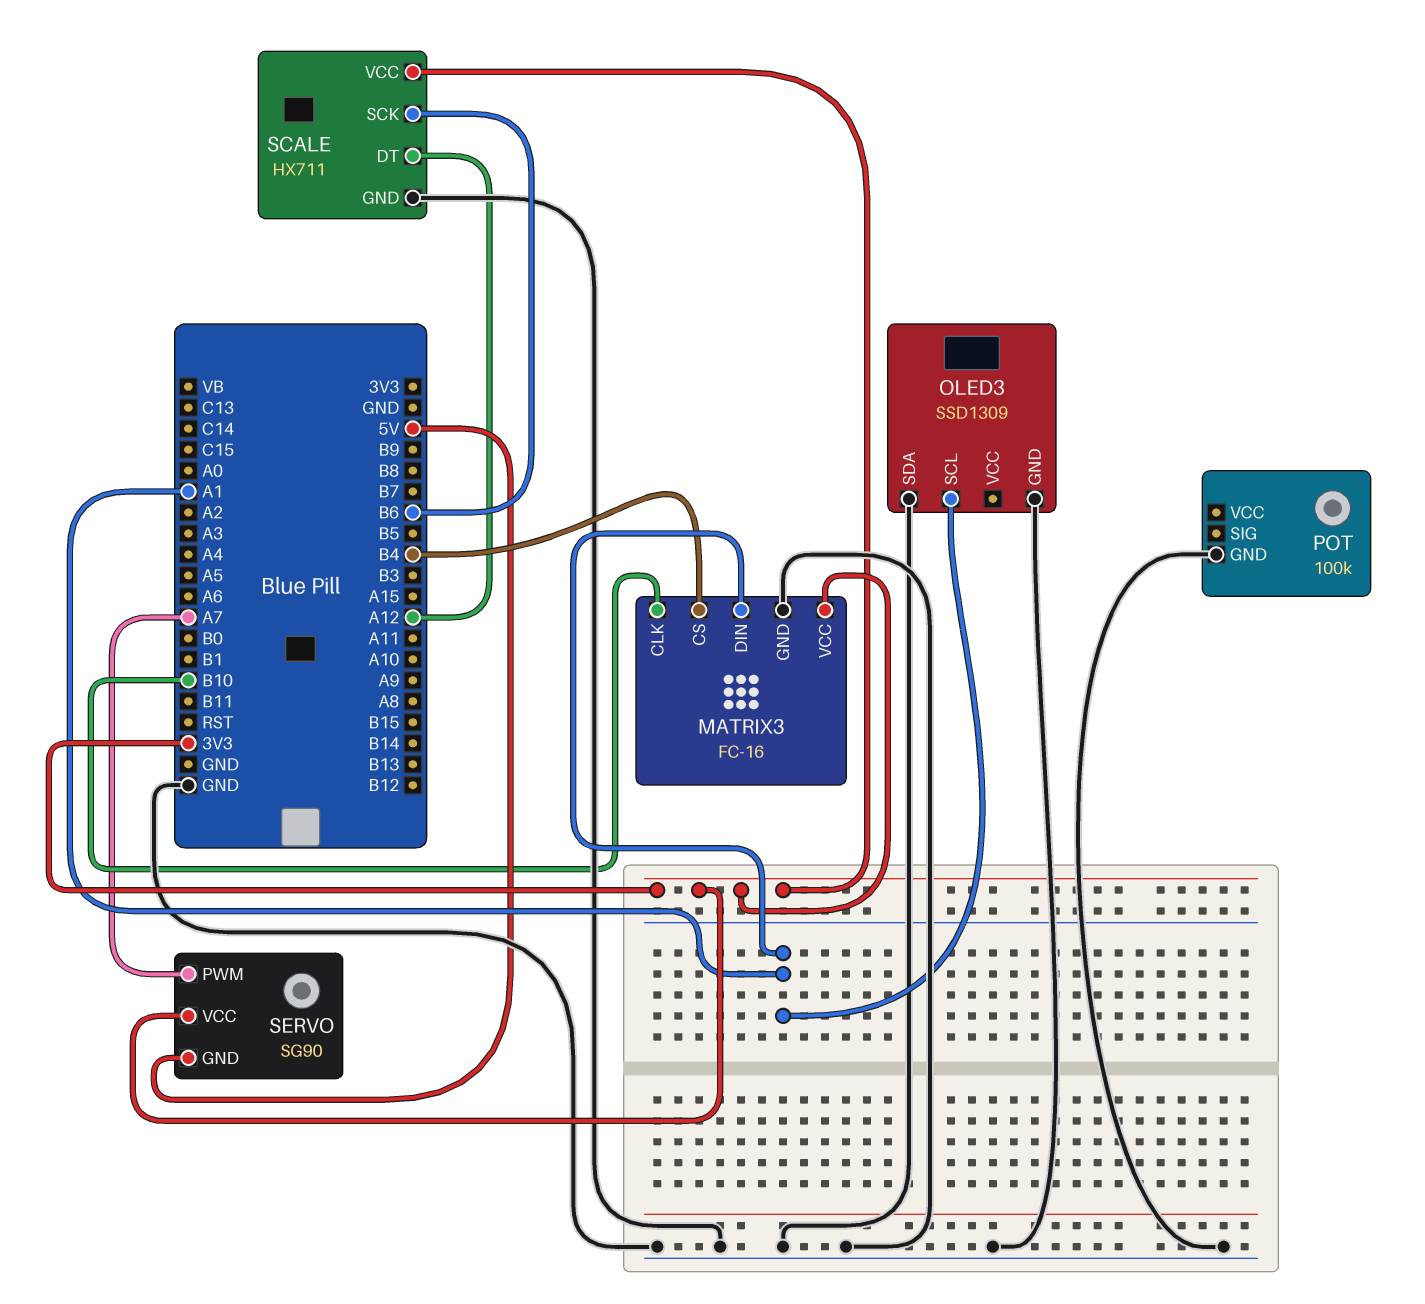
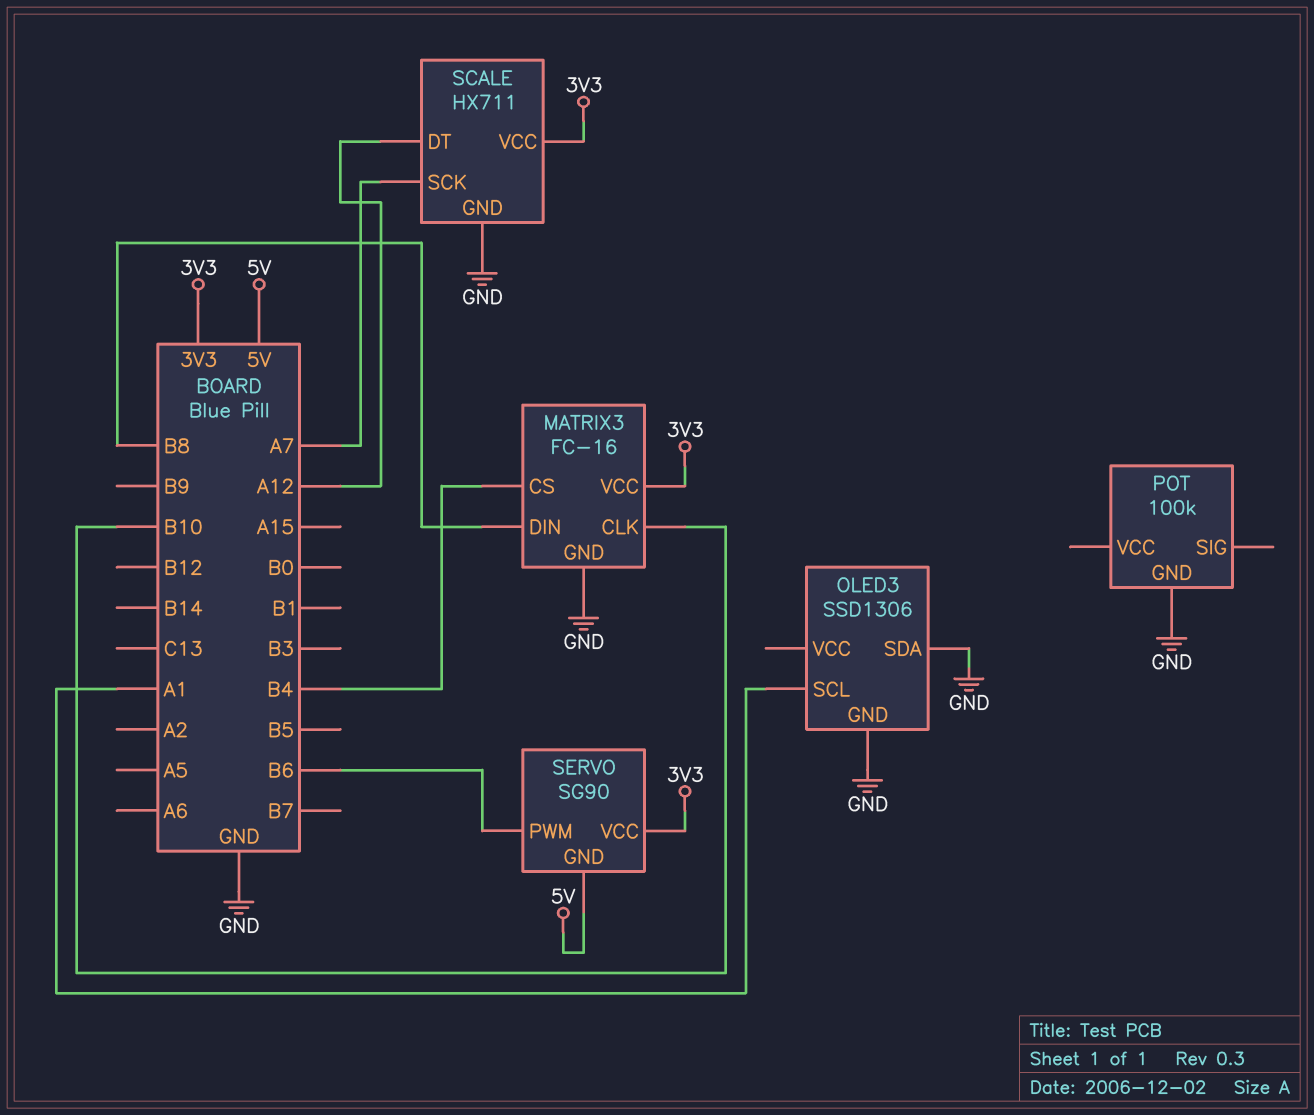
MATRIX3 pin DIN: A1 -> B8
OLED3: SSD1309 -> SSD1306
SCALE pin SCK: B6 -> A7
SERVO pin PWM: A7 -> B6

